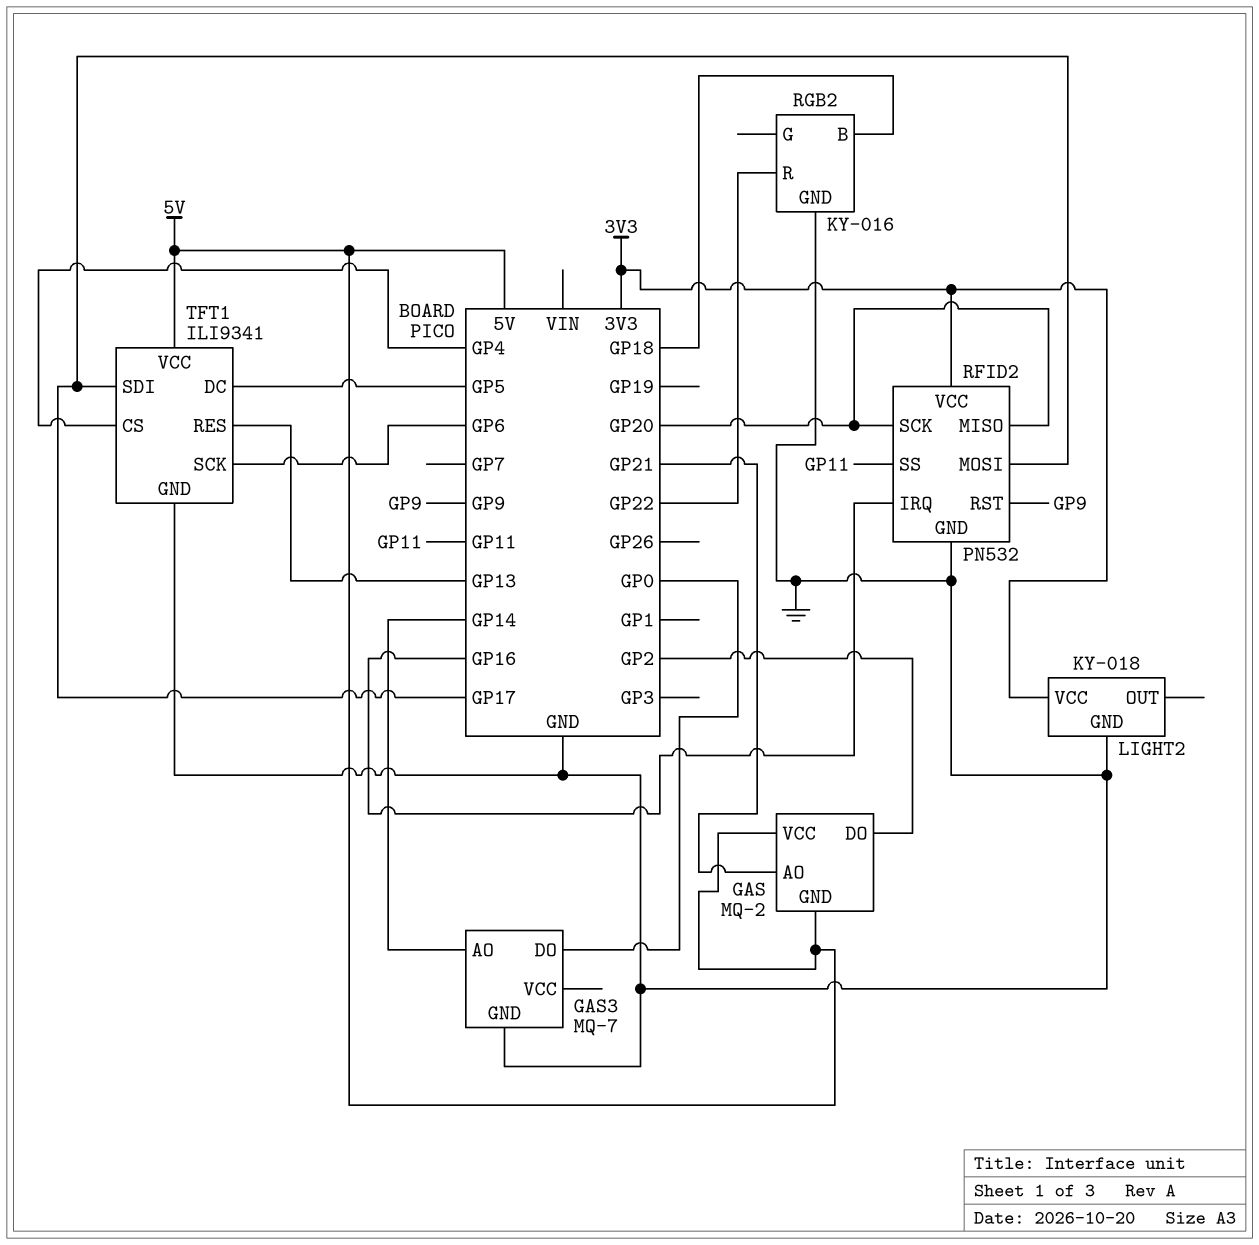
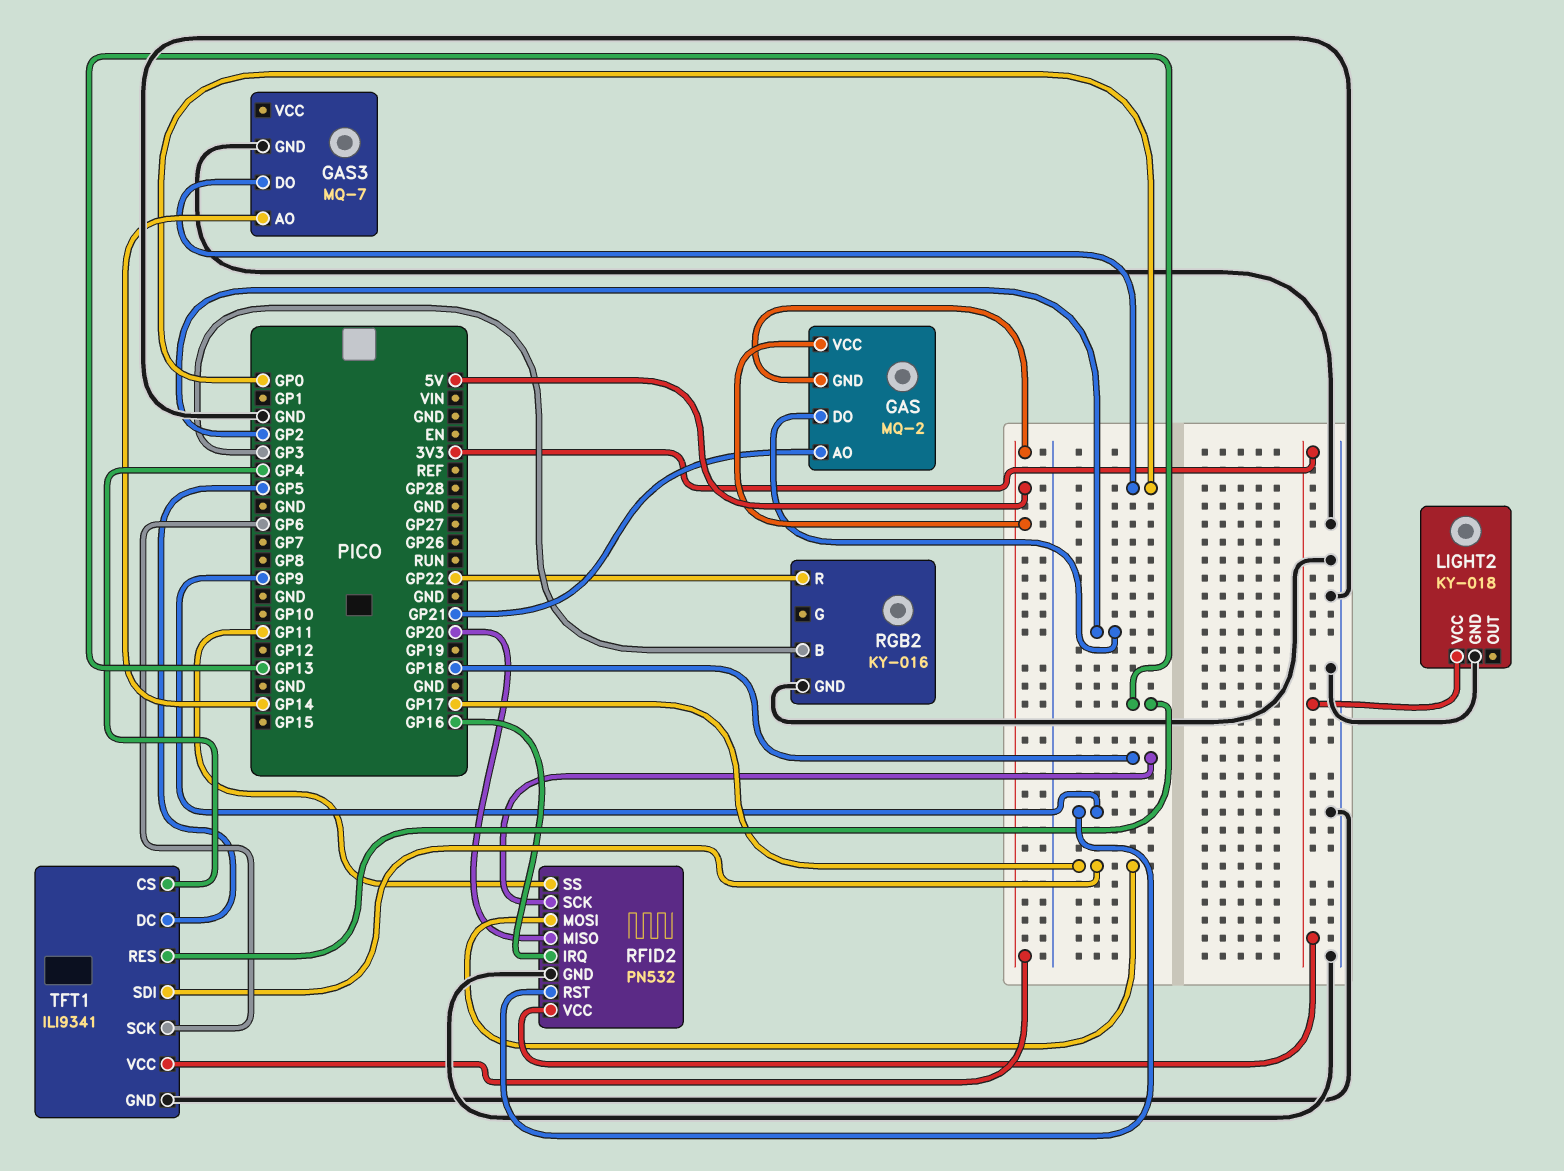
RFID2 pin SCK: GP20 -> GP18
RGB2 pin B: GP18 -> GP3

